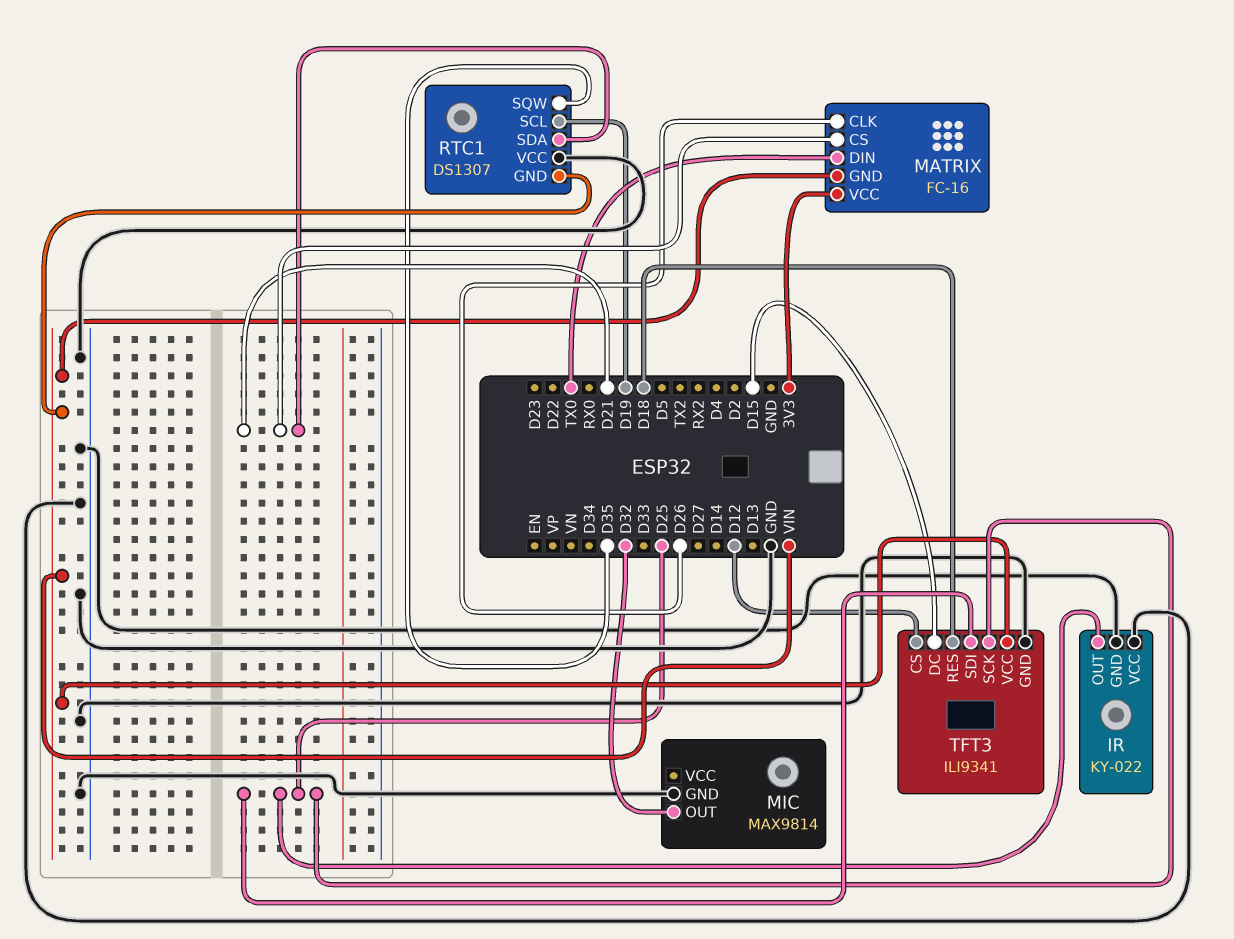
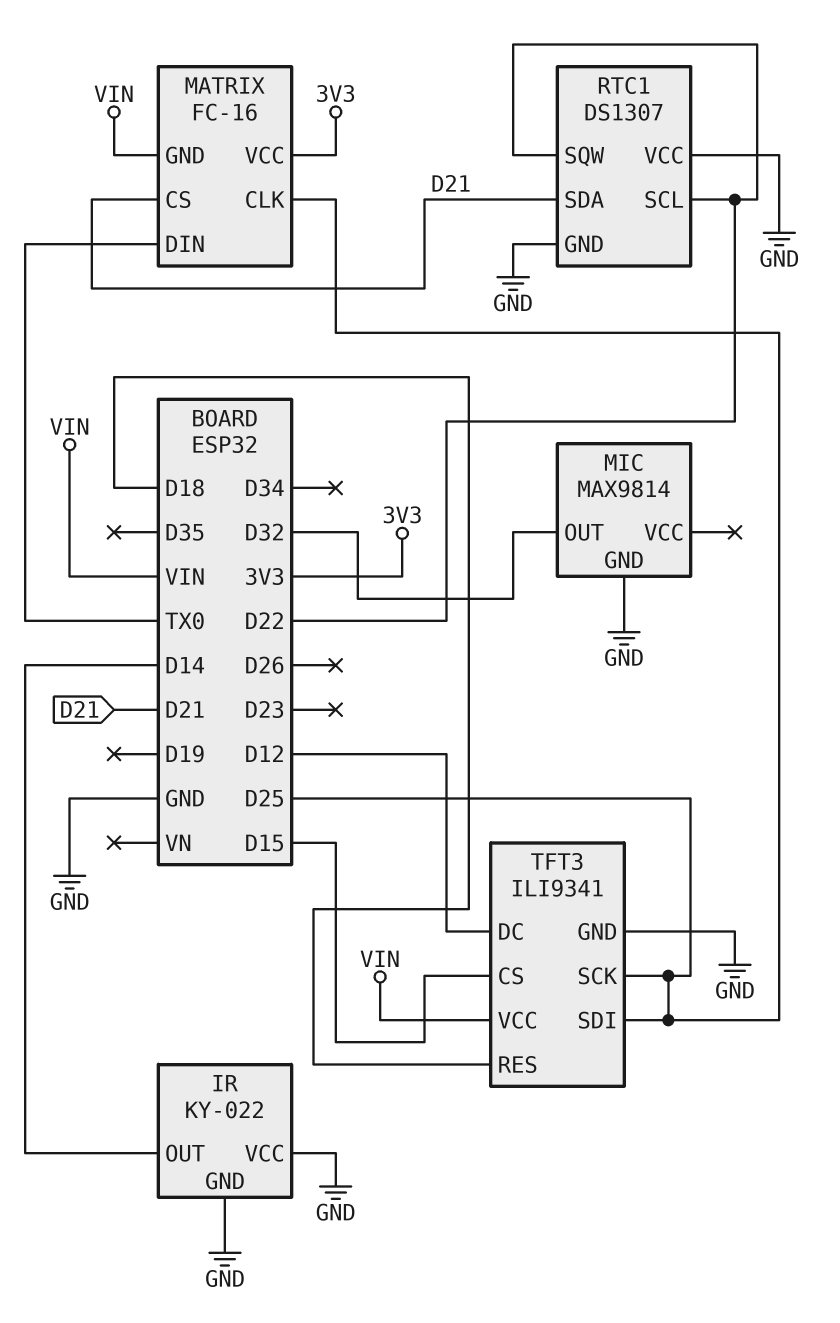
IR pin OUT: D25 -> D14
MATRIX pin CLK: D26 -> D25
RTC1 pin GND: VIN -> GND
RTC1 pin SCL: D19 -> D22
RTC1 pin SQW: D35 -> D22
TFT3 pin CS: D12 -> D15
TFT3 pin DC: D15 -> D12

